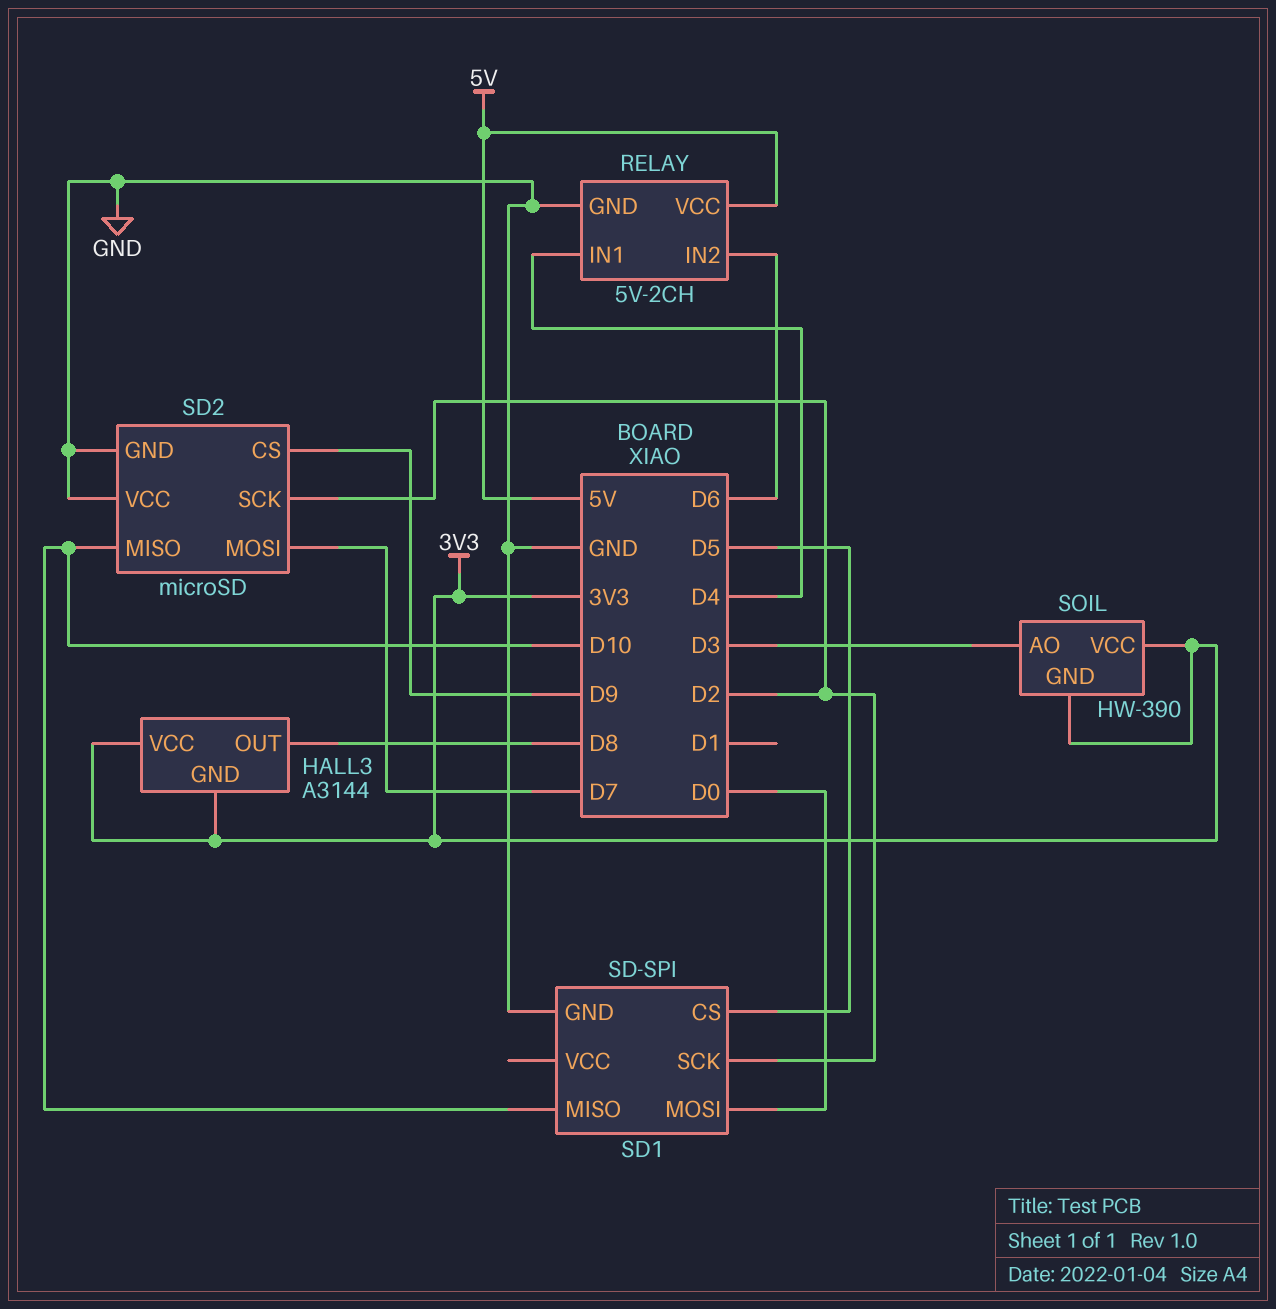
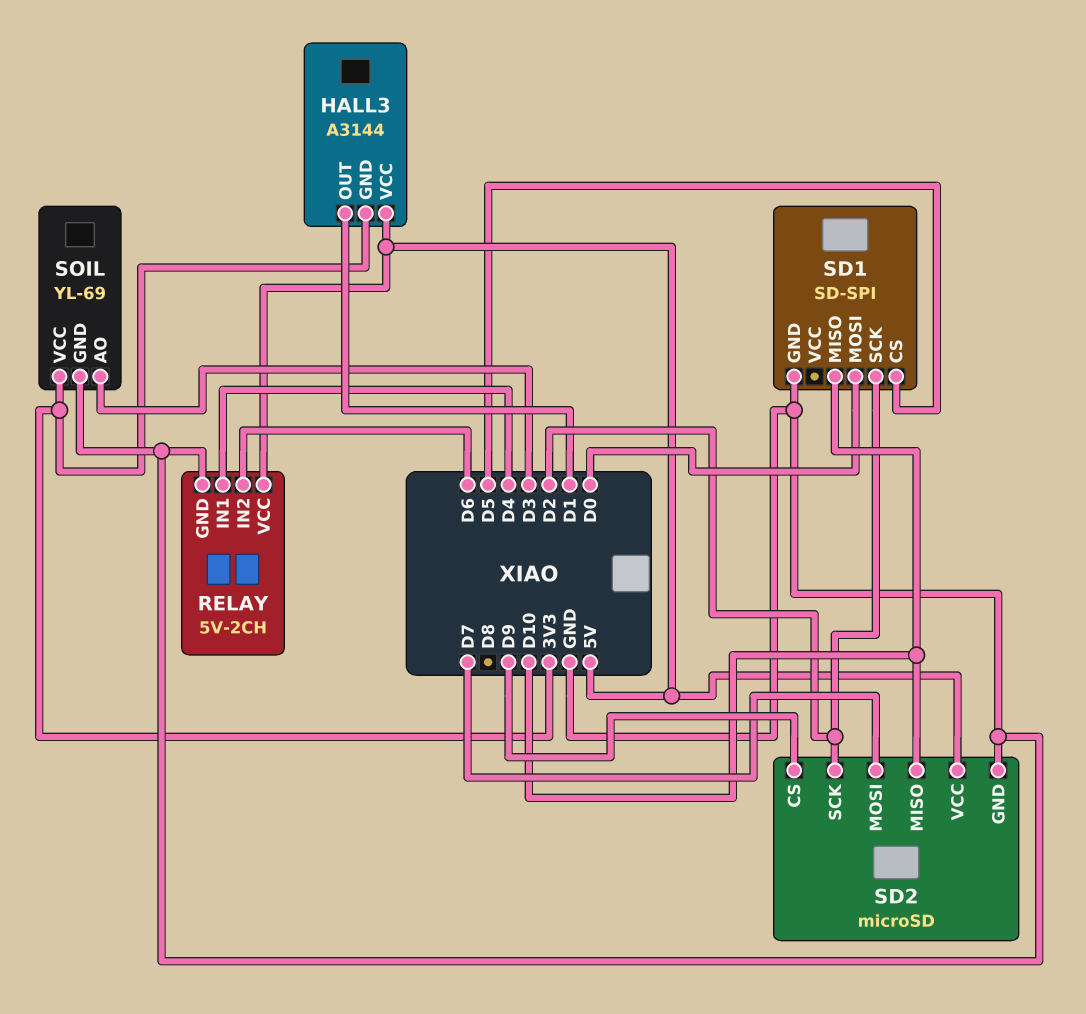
HALL3 pin OUT: D8 -> D1
HALL3 pin VCC: 3V3 -> 5V
SD2 pin VCC: GND -> 5V
SOIL: HW-390 -> YL-69
SOIL pin GND: 3V3 -> GND

